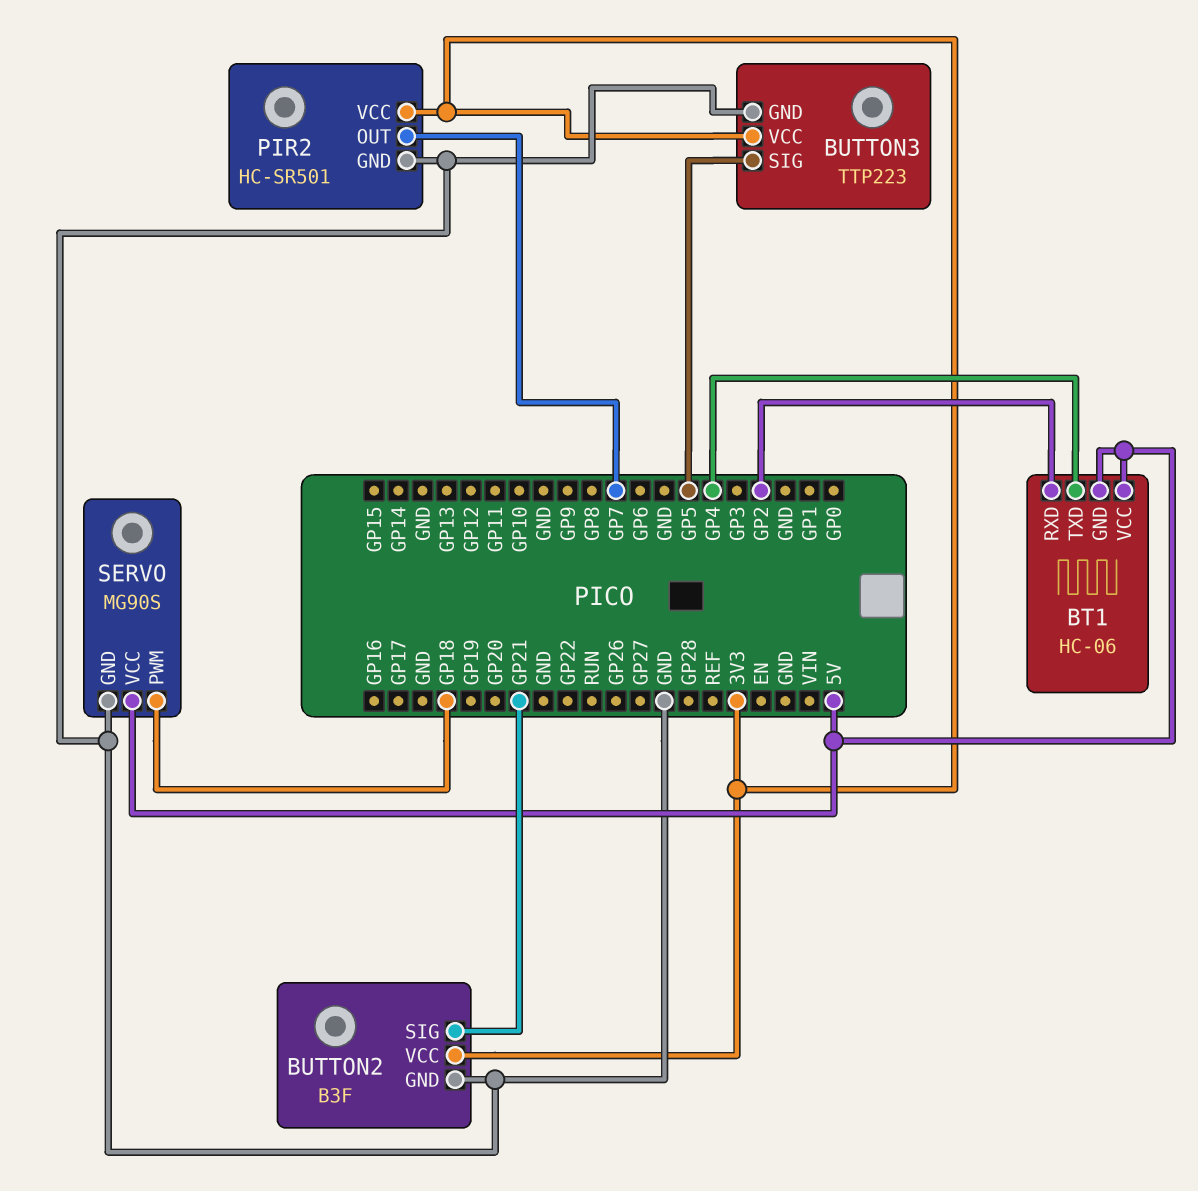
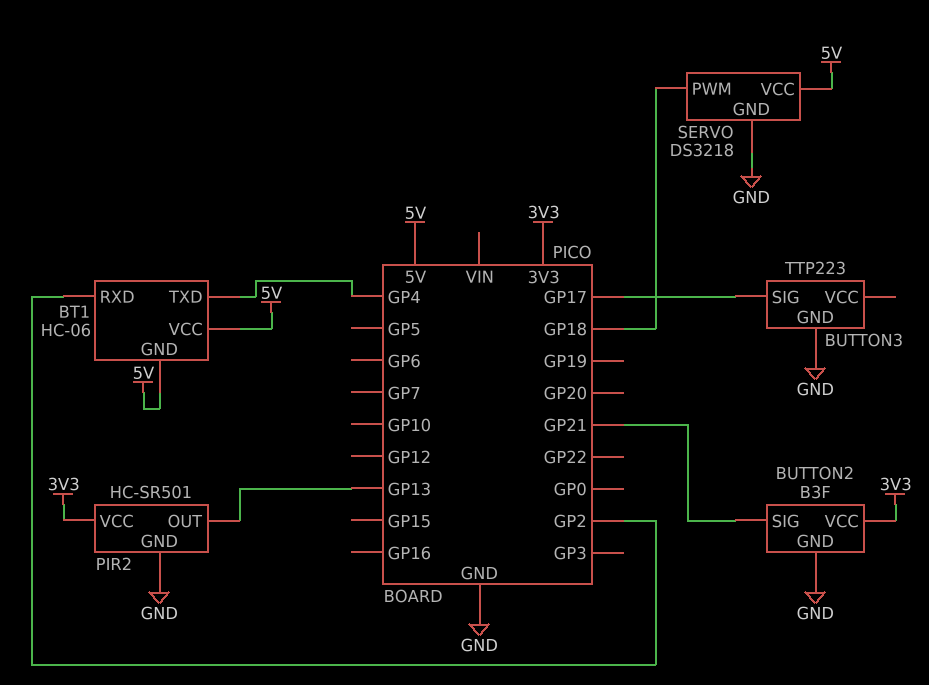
BUTTON3 pin SIG: GP5 -> GP17
BUTTON3 pin VCC: 3V3 -> none
PIR2 pin OUT: GP7 -> GP13
SERVO: MG90S -> DS3218

